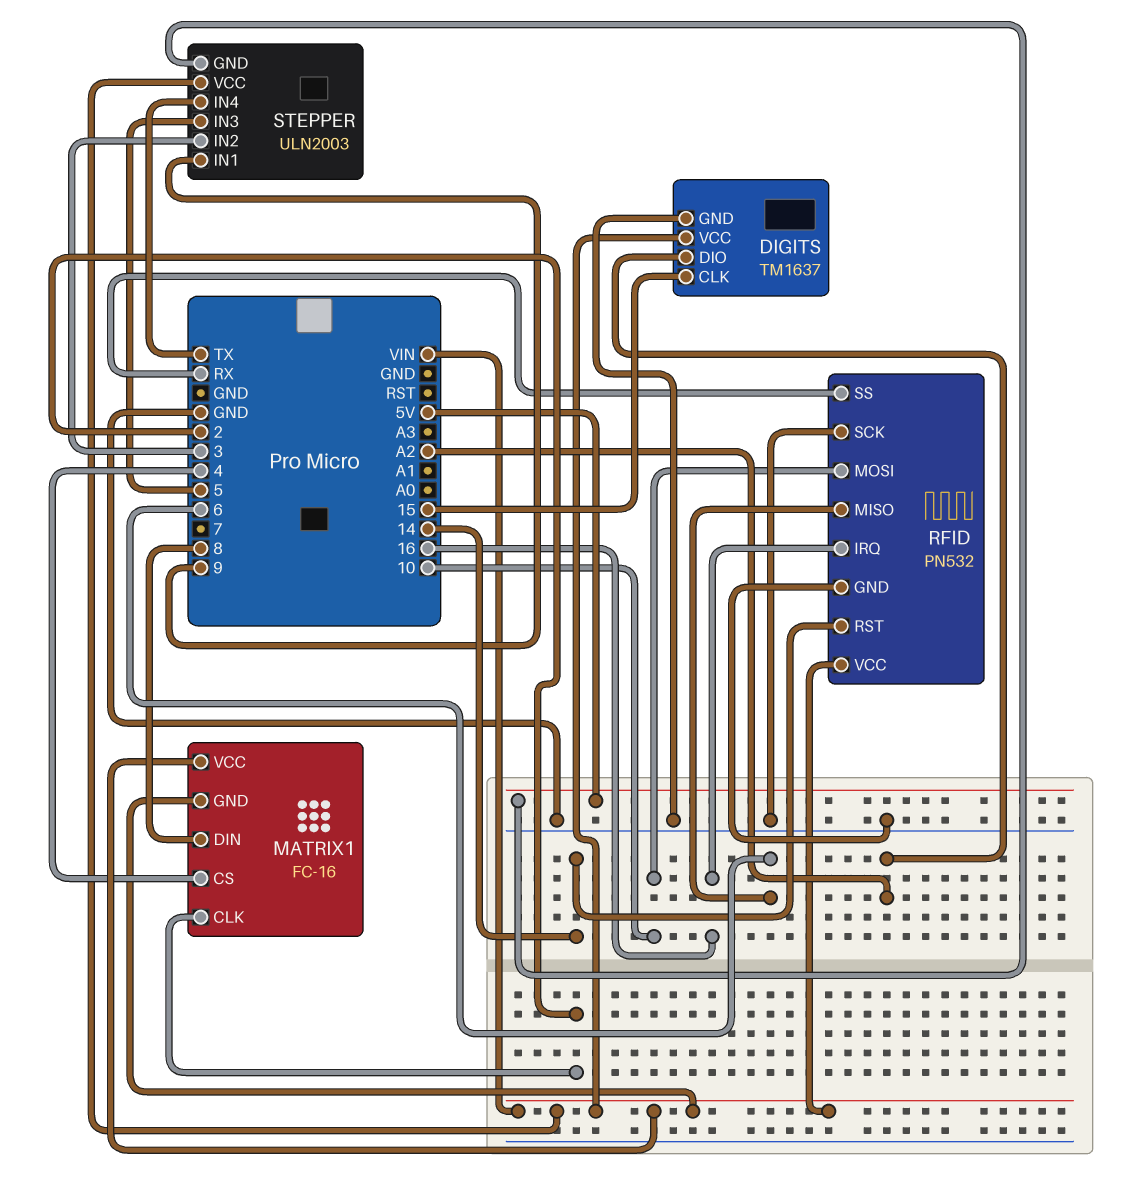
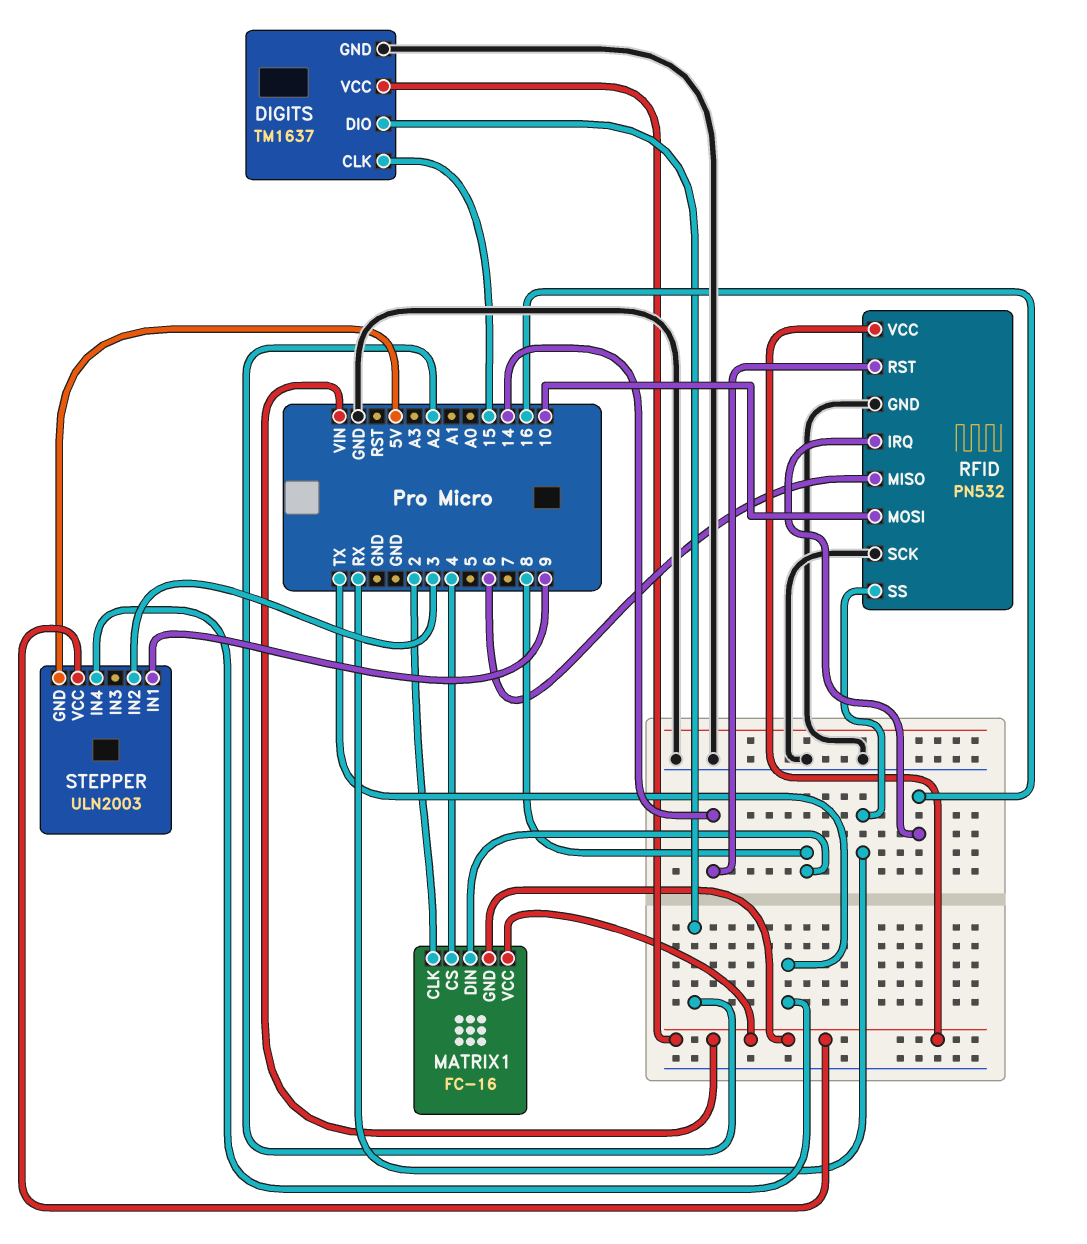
STEPPER pin IN3: 5 -> none

